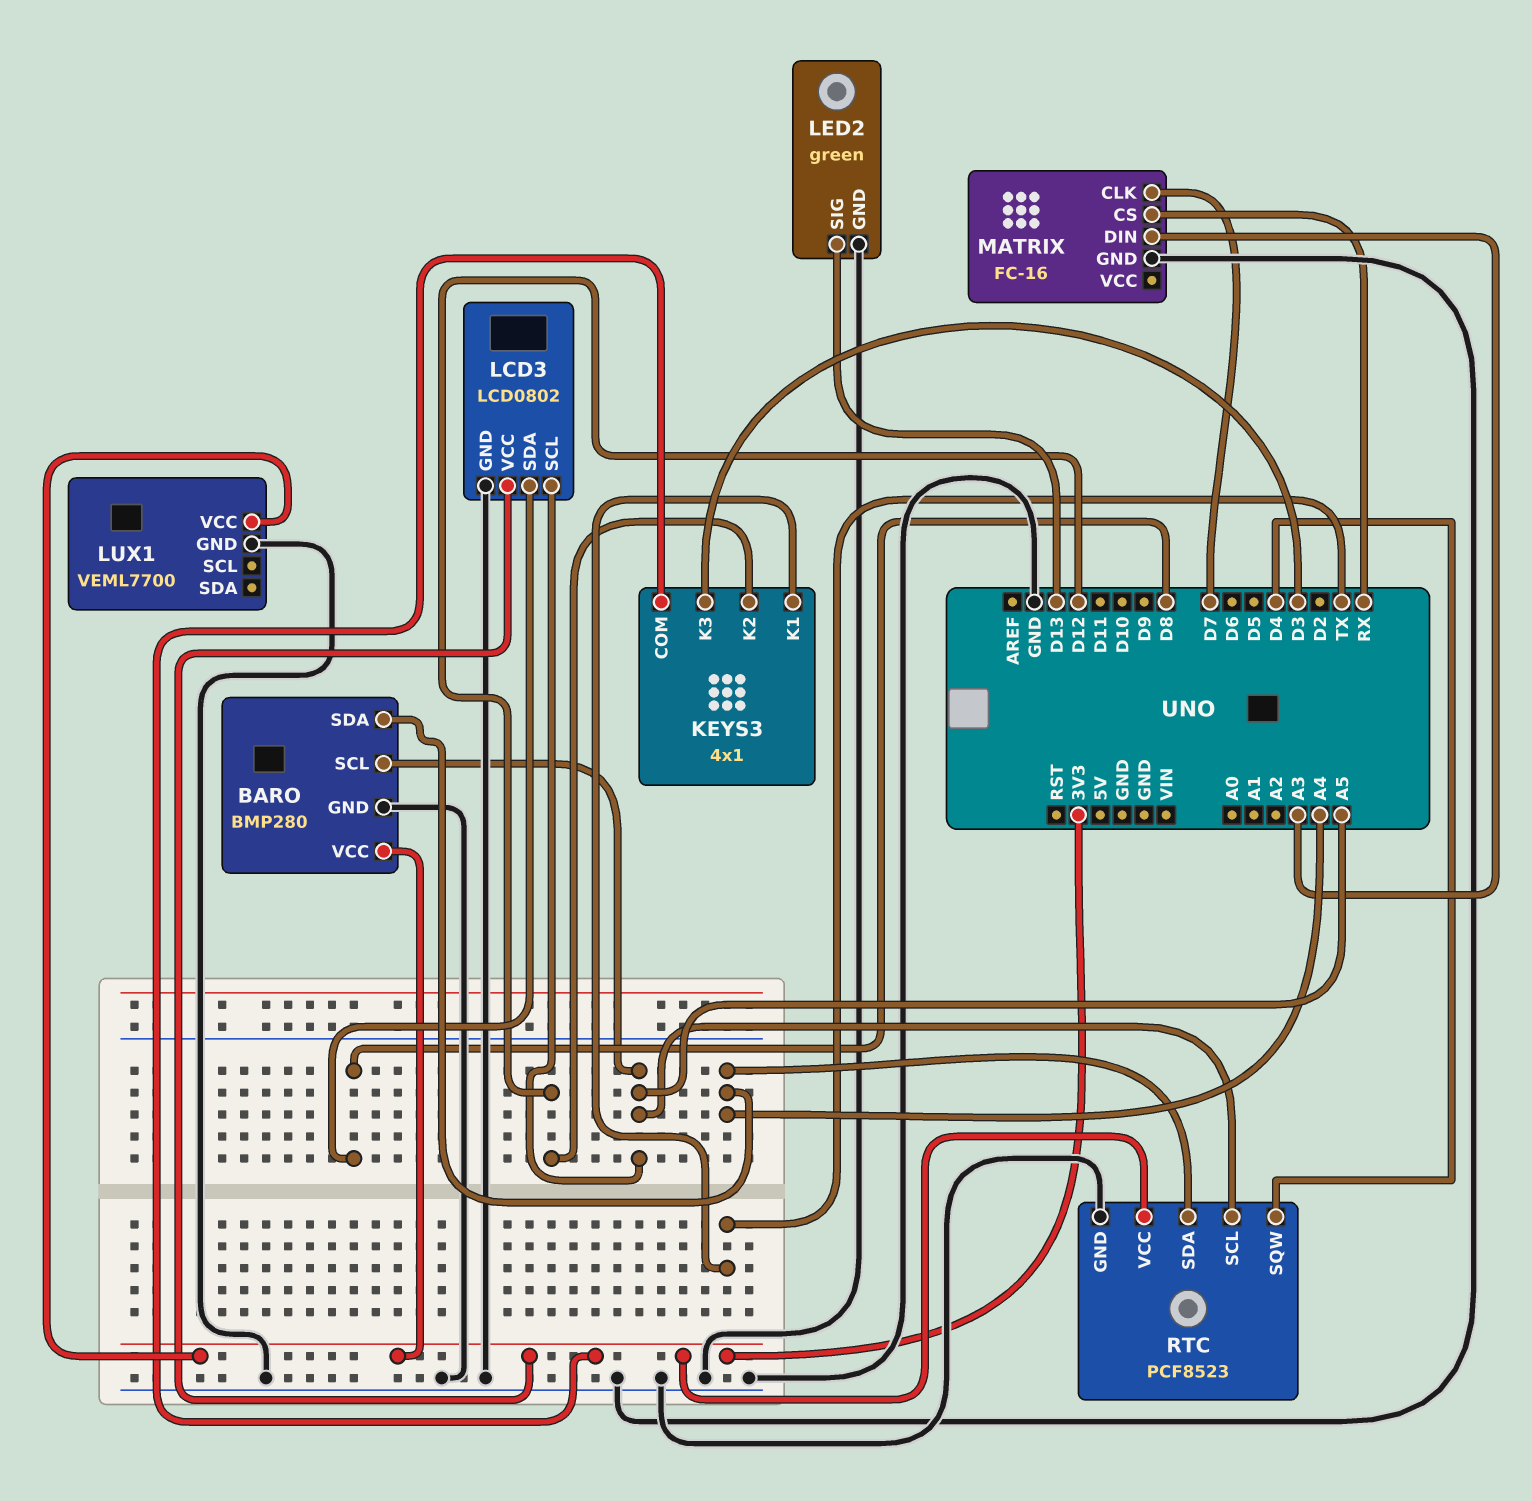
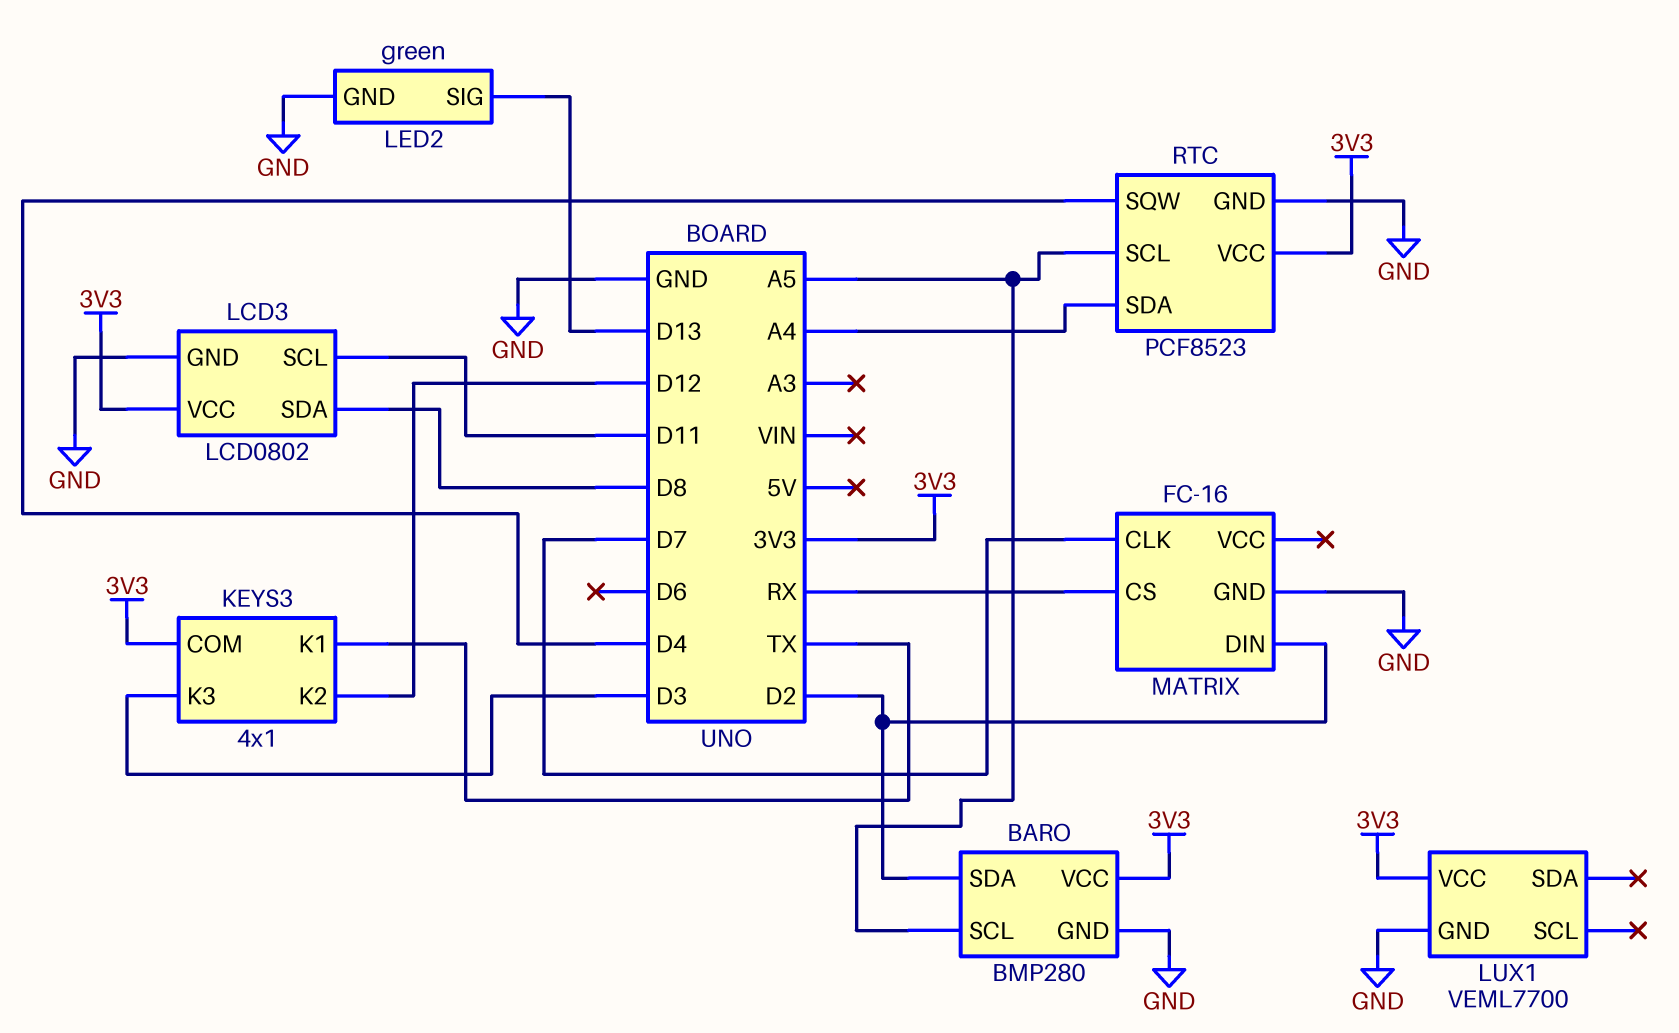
BARO pin SDA: A4 -> D2
LCD3 pin SCL: A5 -> D11
MATRIX pin DIN: A3 -> D2

